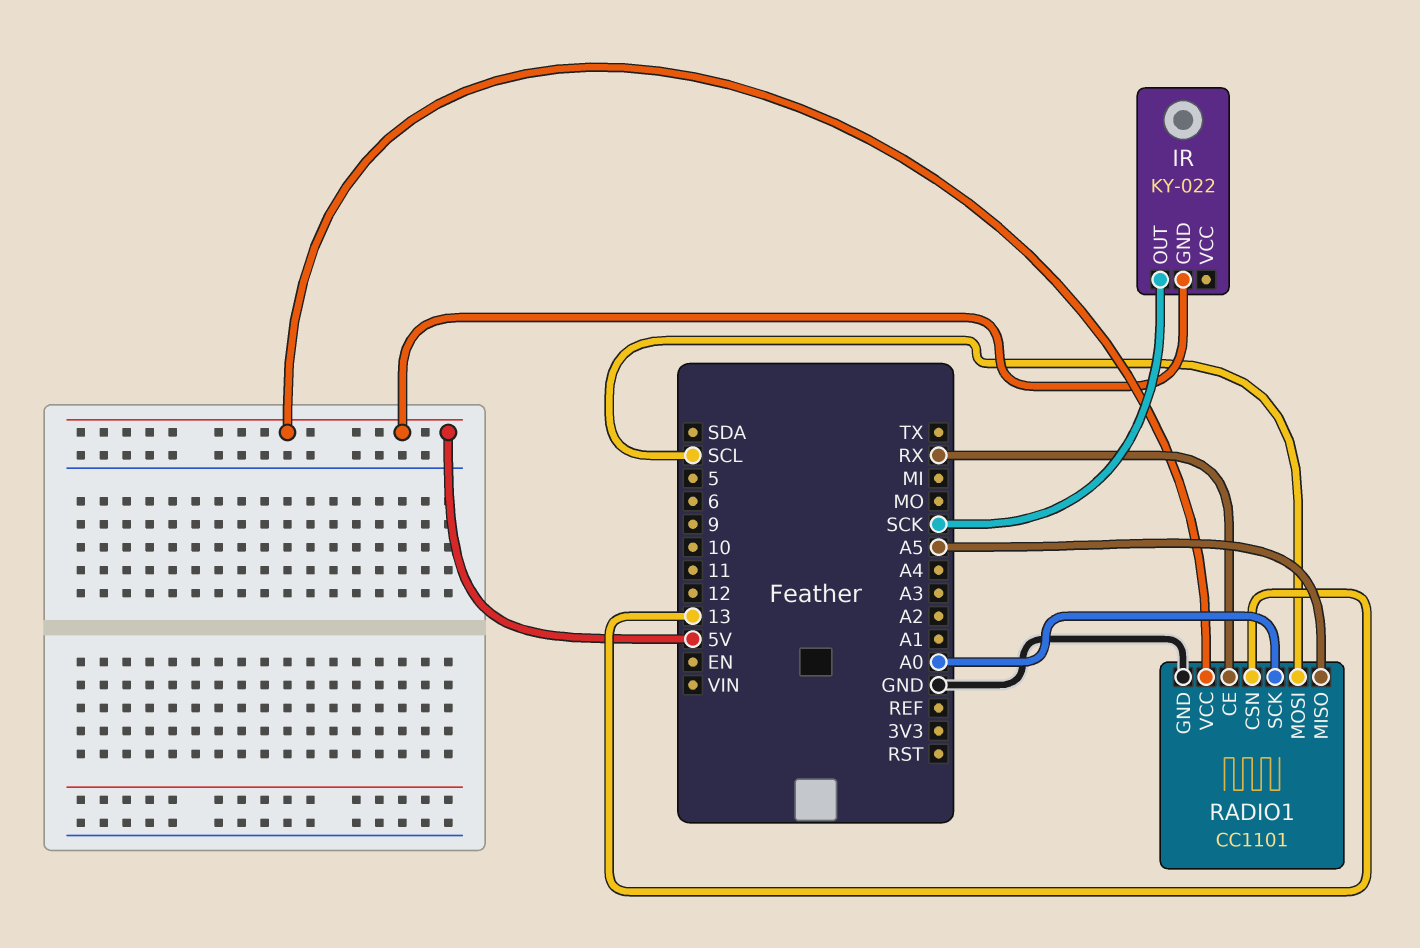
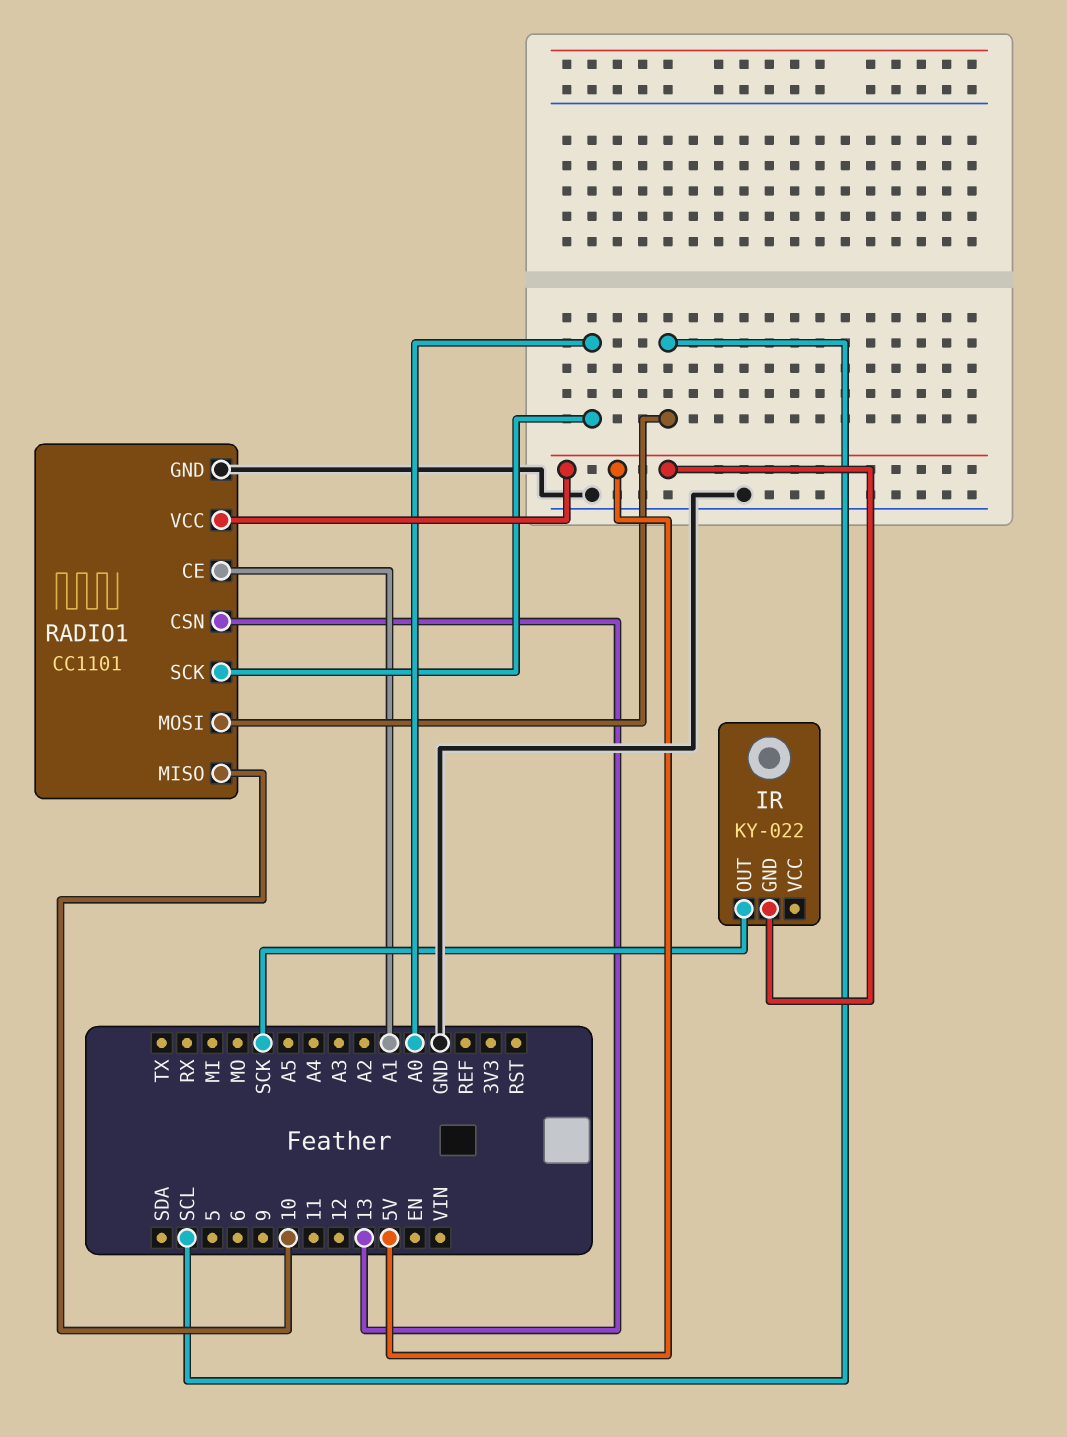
RADIO1 pin CE: RX -> A1
RADIO1 pin MISO: A5 -> 10

